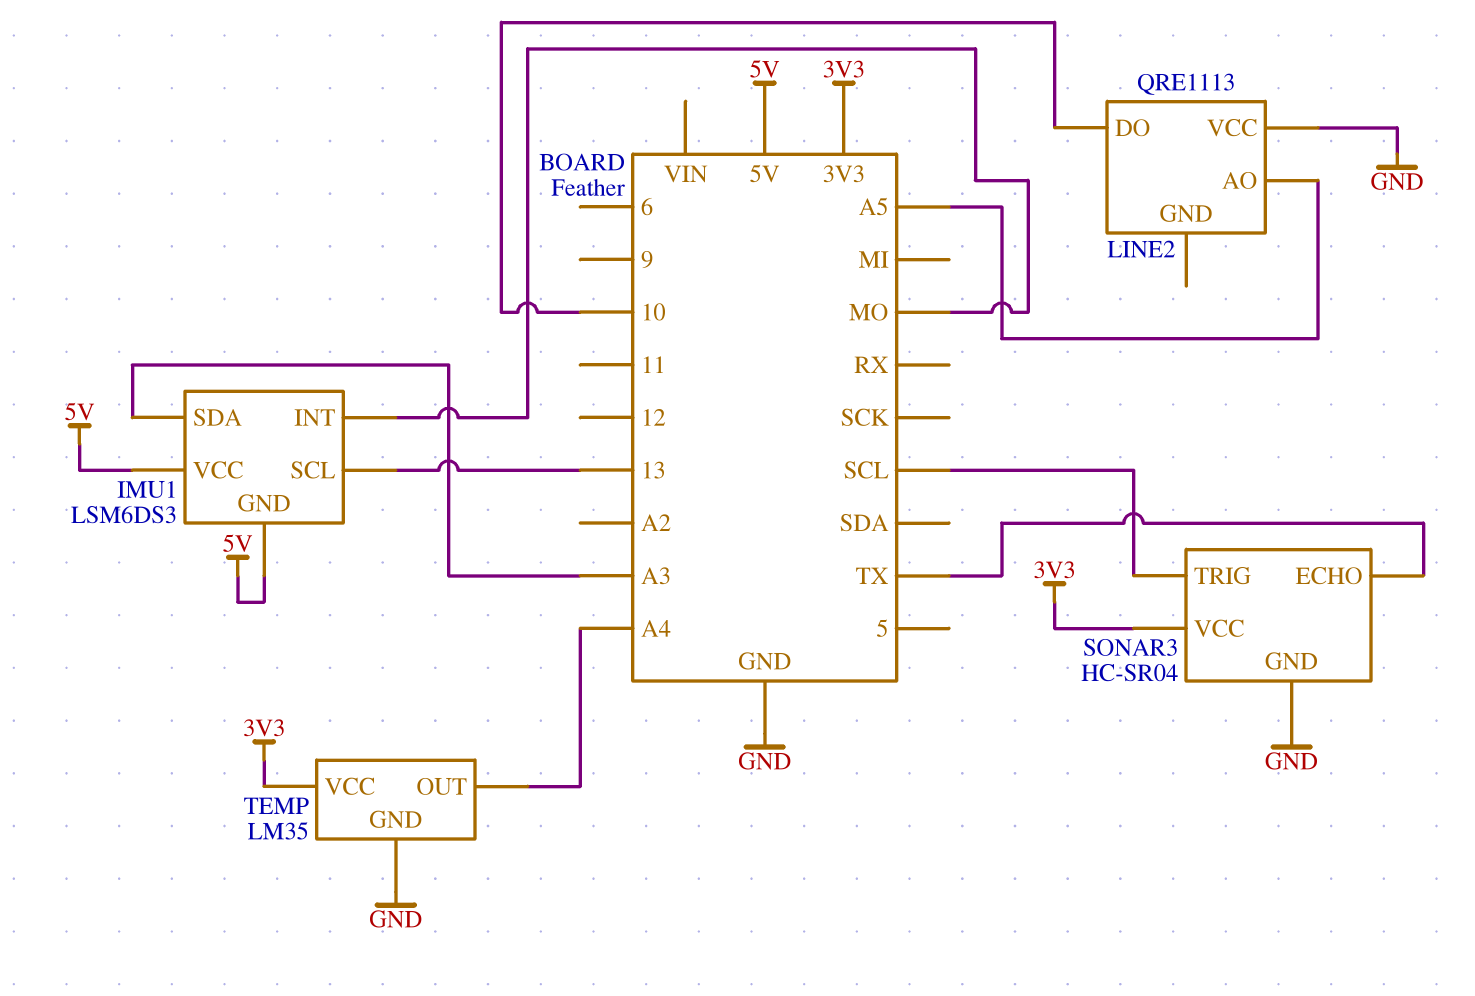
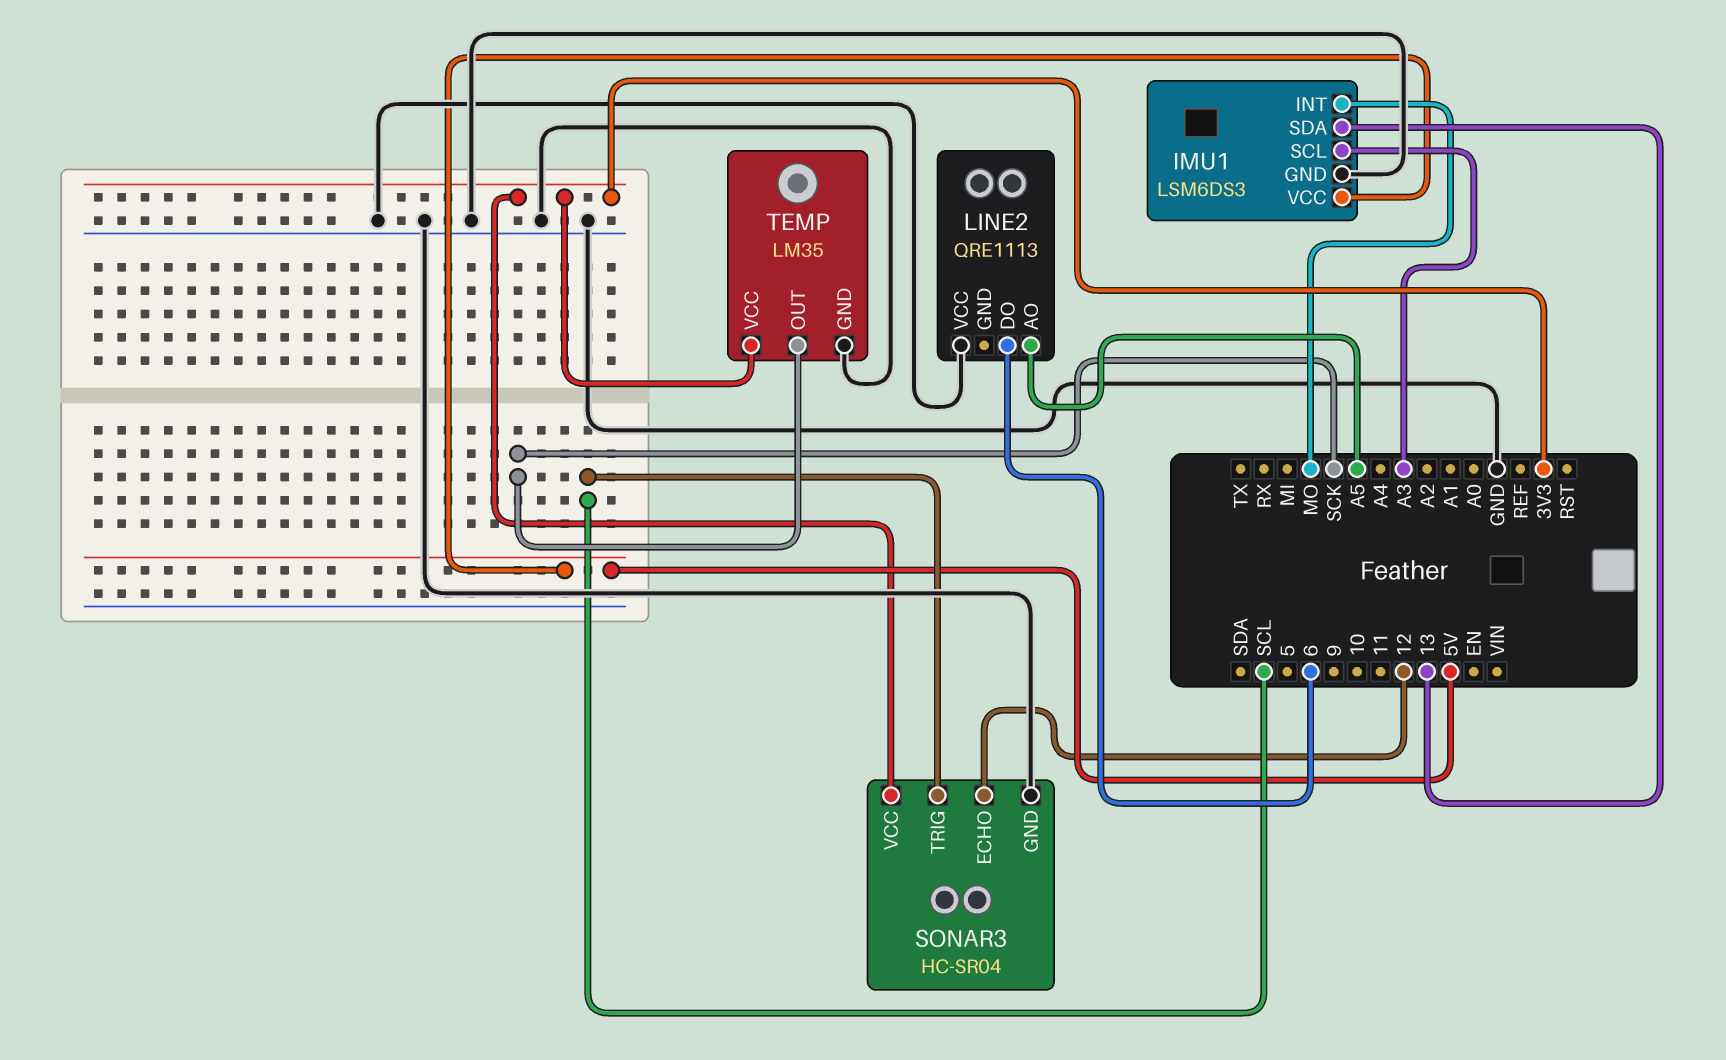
IMU1 pin GND: 5V -> GND
IMU1 pin SCL: 13 -> A3
IMU1 pin SDA: A3 -> 13
LINE2 pin DO: 10 -> 6
SONAR3 pin ECHO: TX -> 12
TEMP pin OUT: A4 -> SCK

